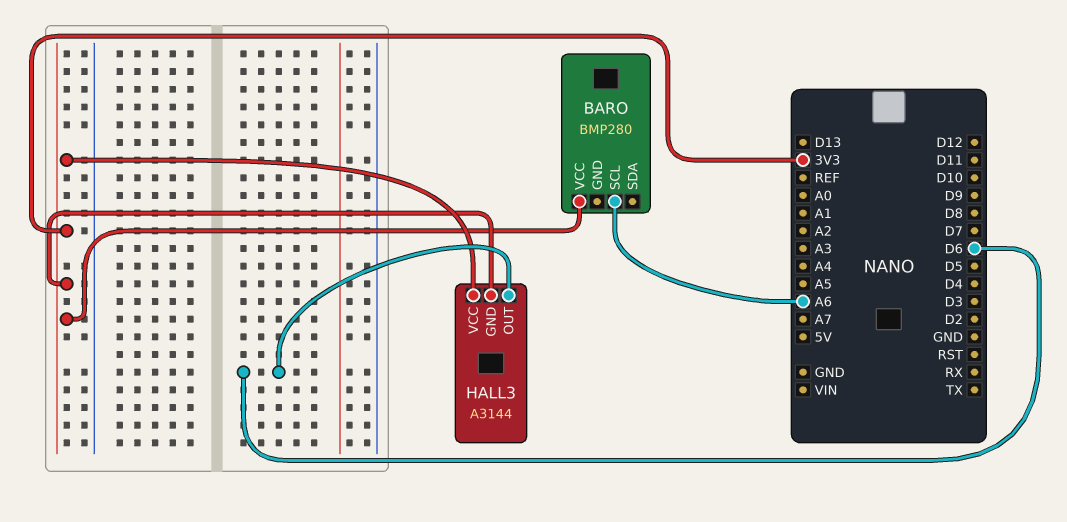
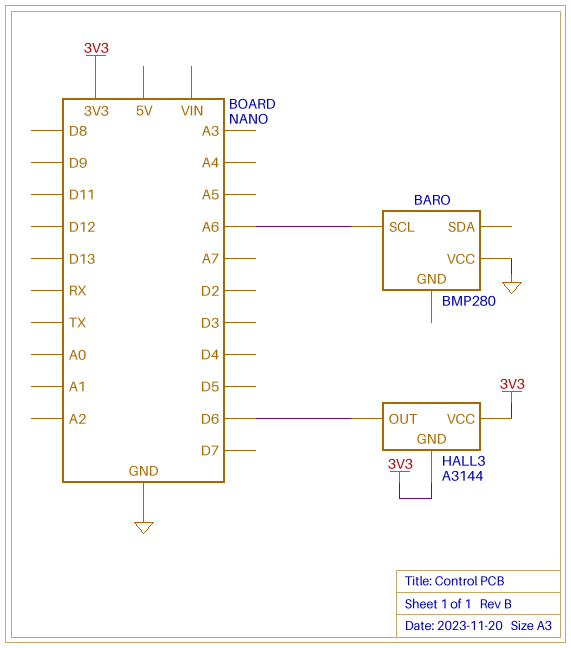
BARO pin VCC: 3V3 -> GND

